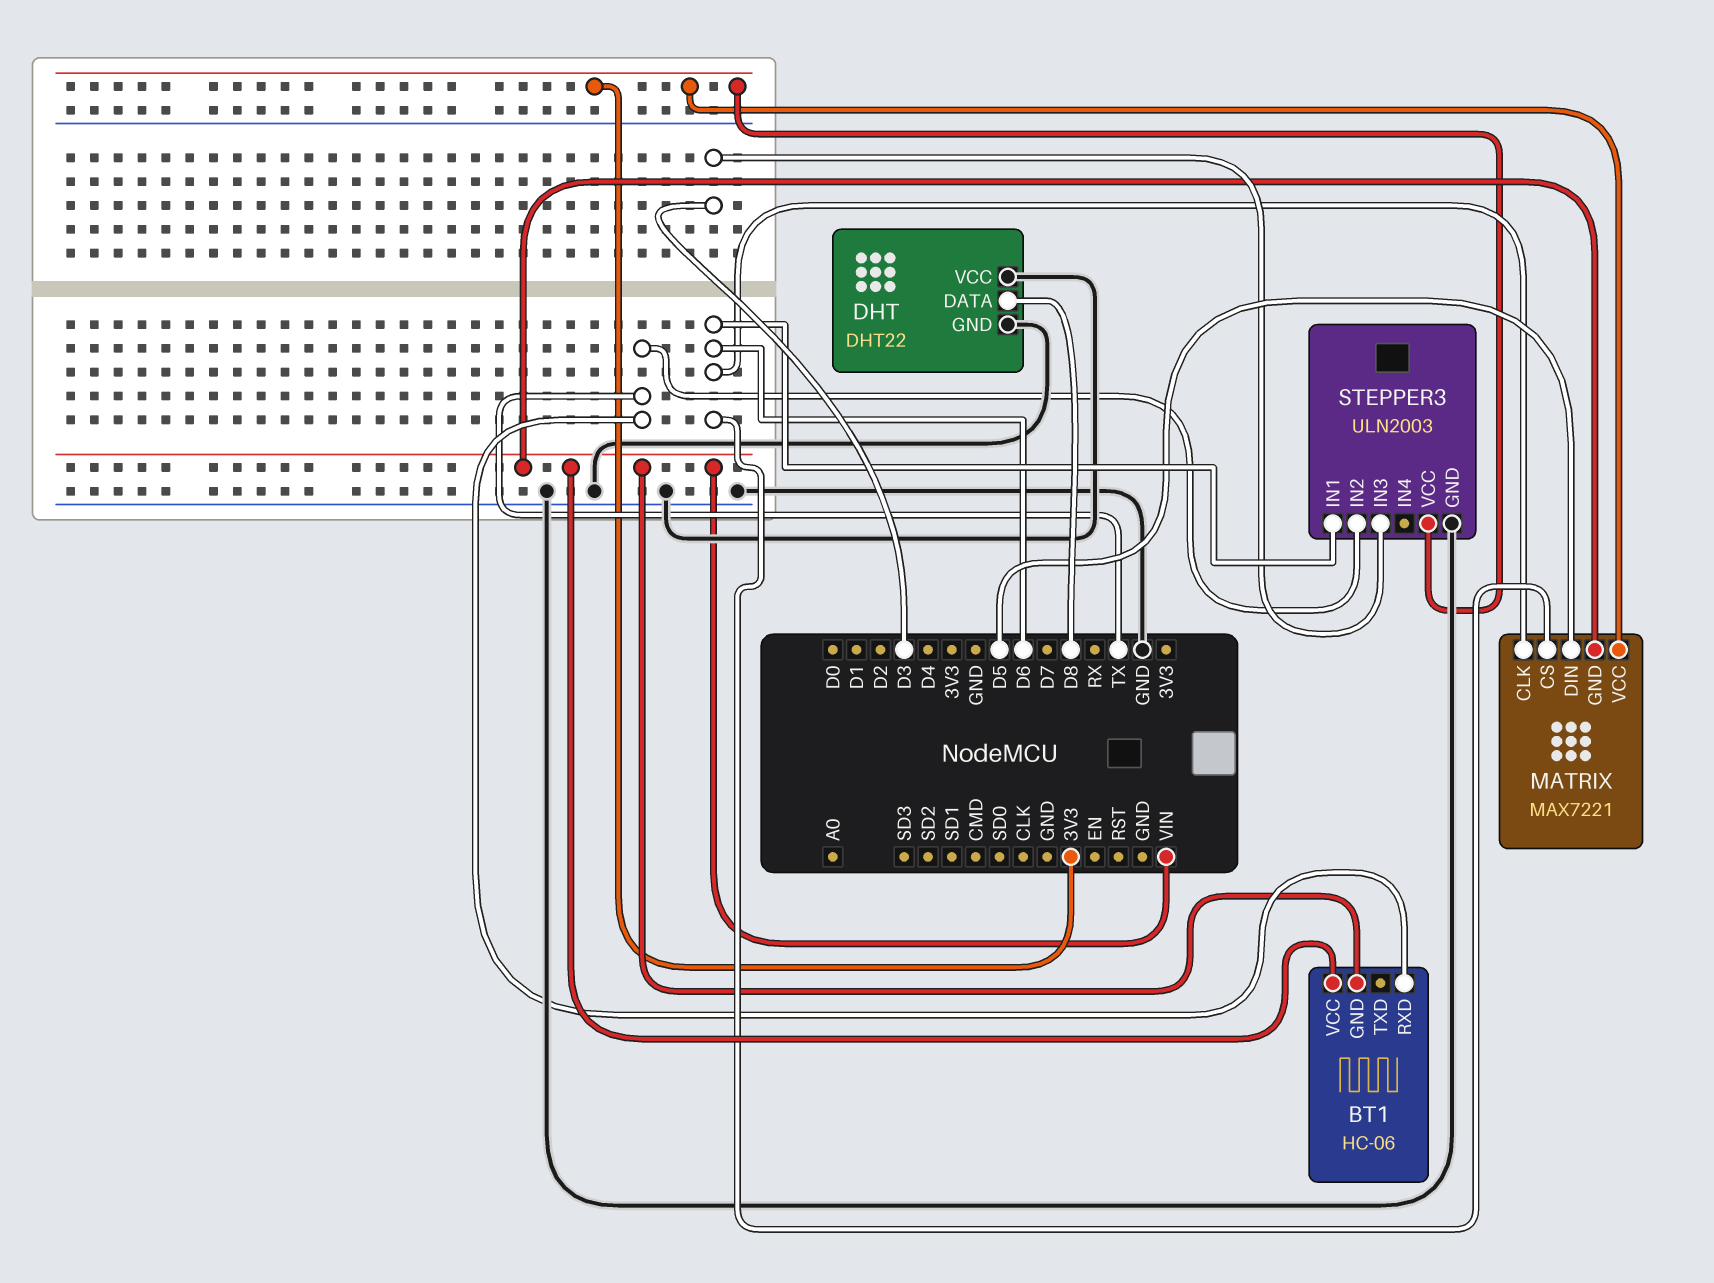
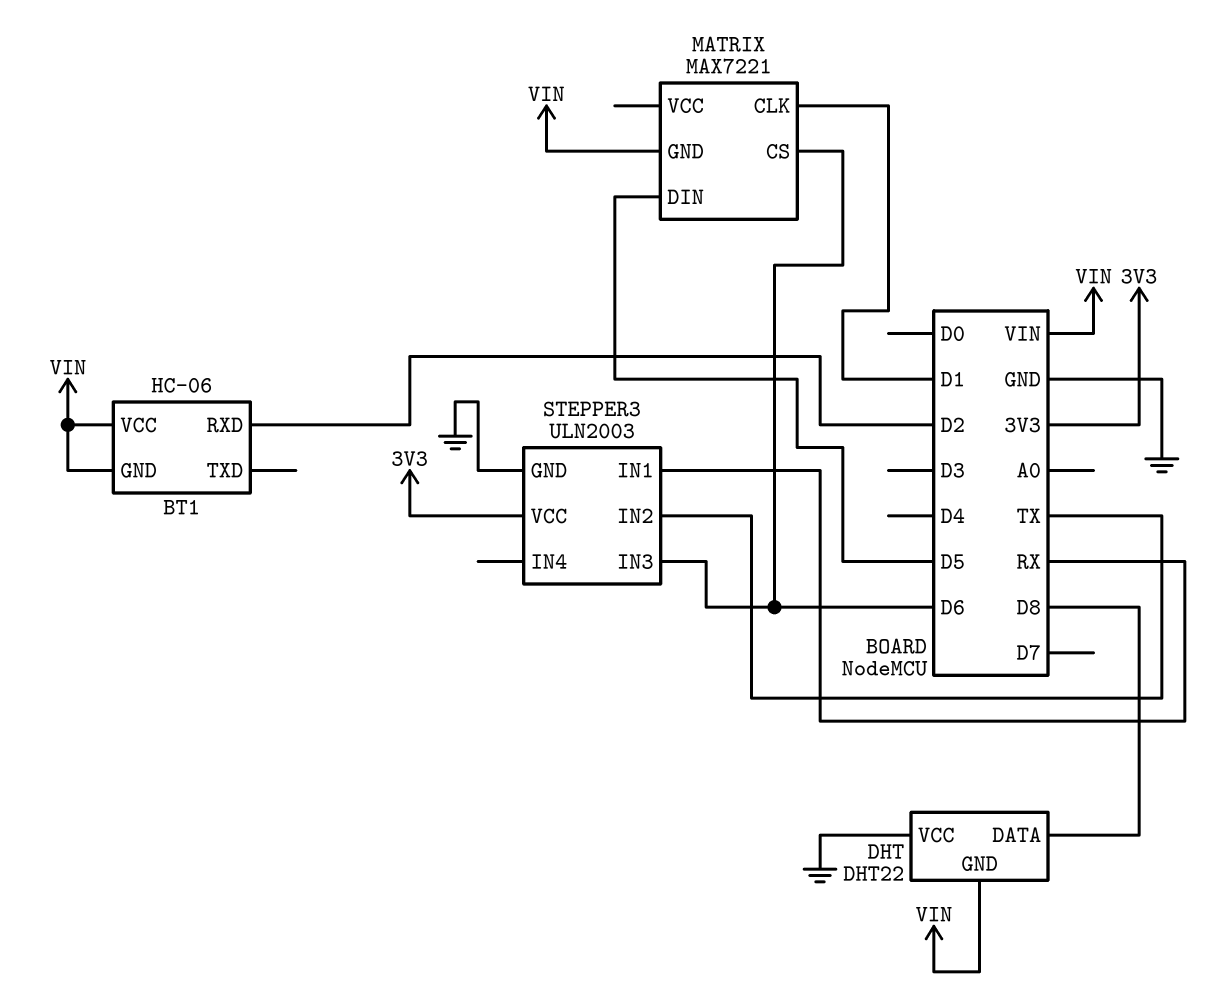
BT1 pin RXD: TX -> D2
DHT pin GND: GND -> VIN
MATRIX pin CLK: D6 -> D1
MATRIX pin VCC: 3V3 -> none
STEPPER3 pin IN1: D6 -> RX
STEPPER3 pin IN3: D3 -> D6

